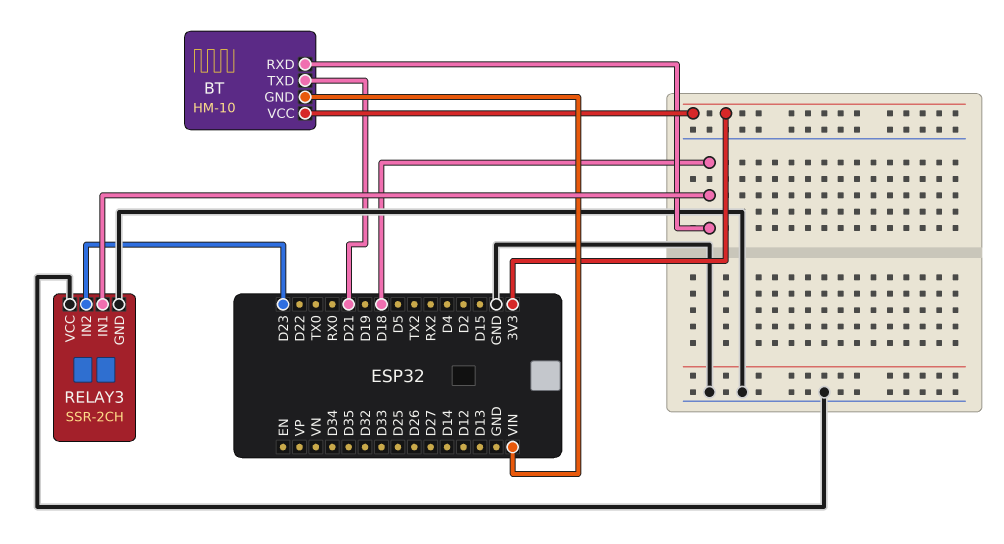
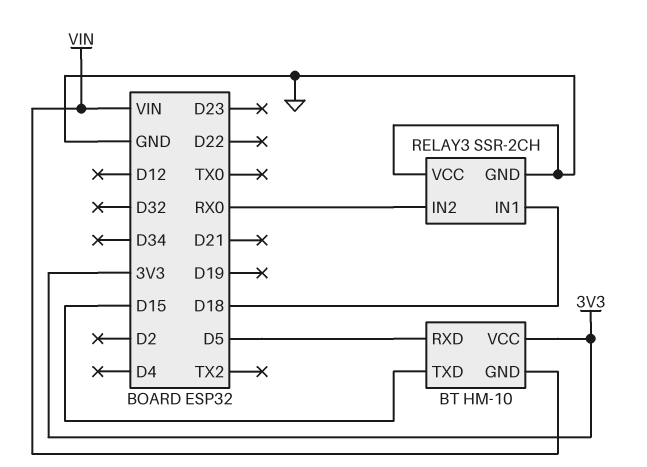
BT pin RXD: D18 -> D5
BT pin TXD: D21 -> D15
RELAY3 pin IN2: D23 -> RX0

